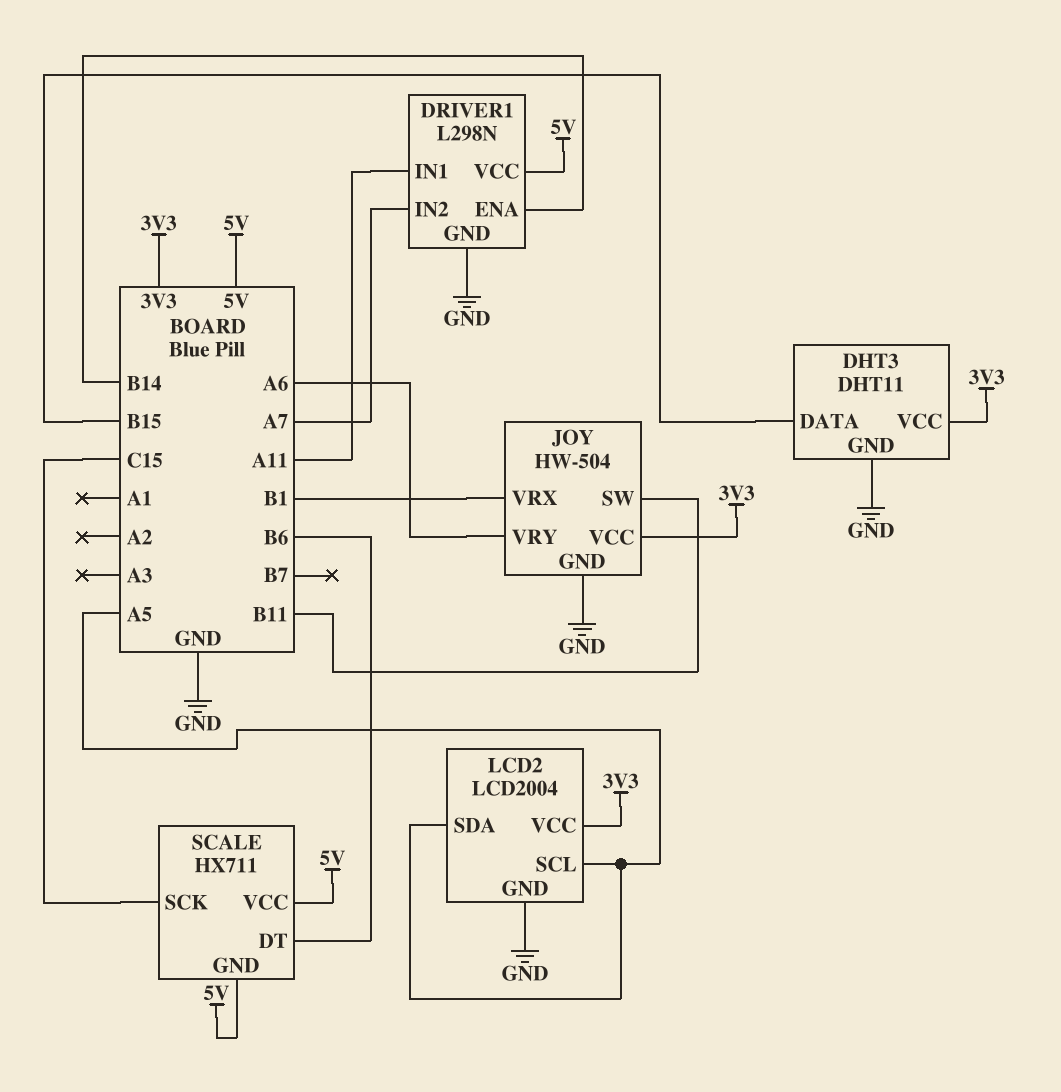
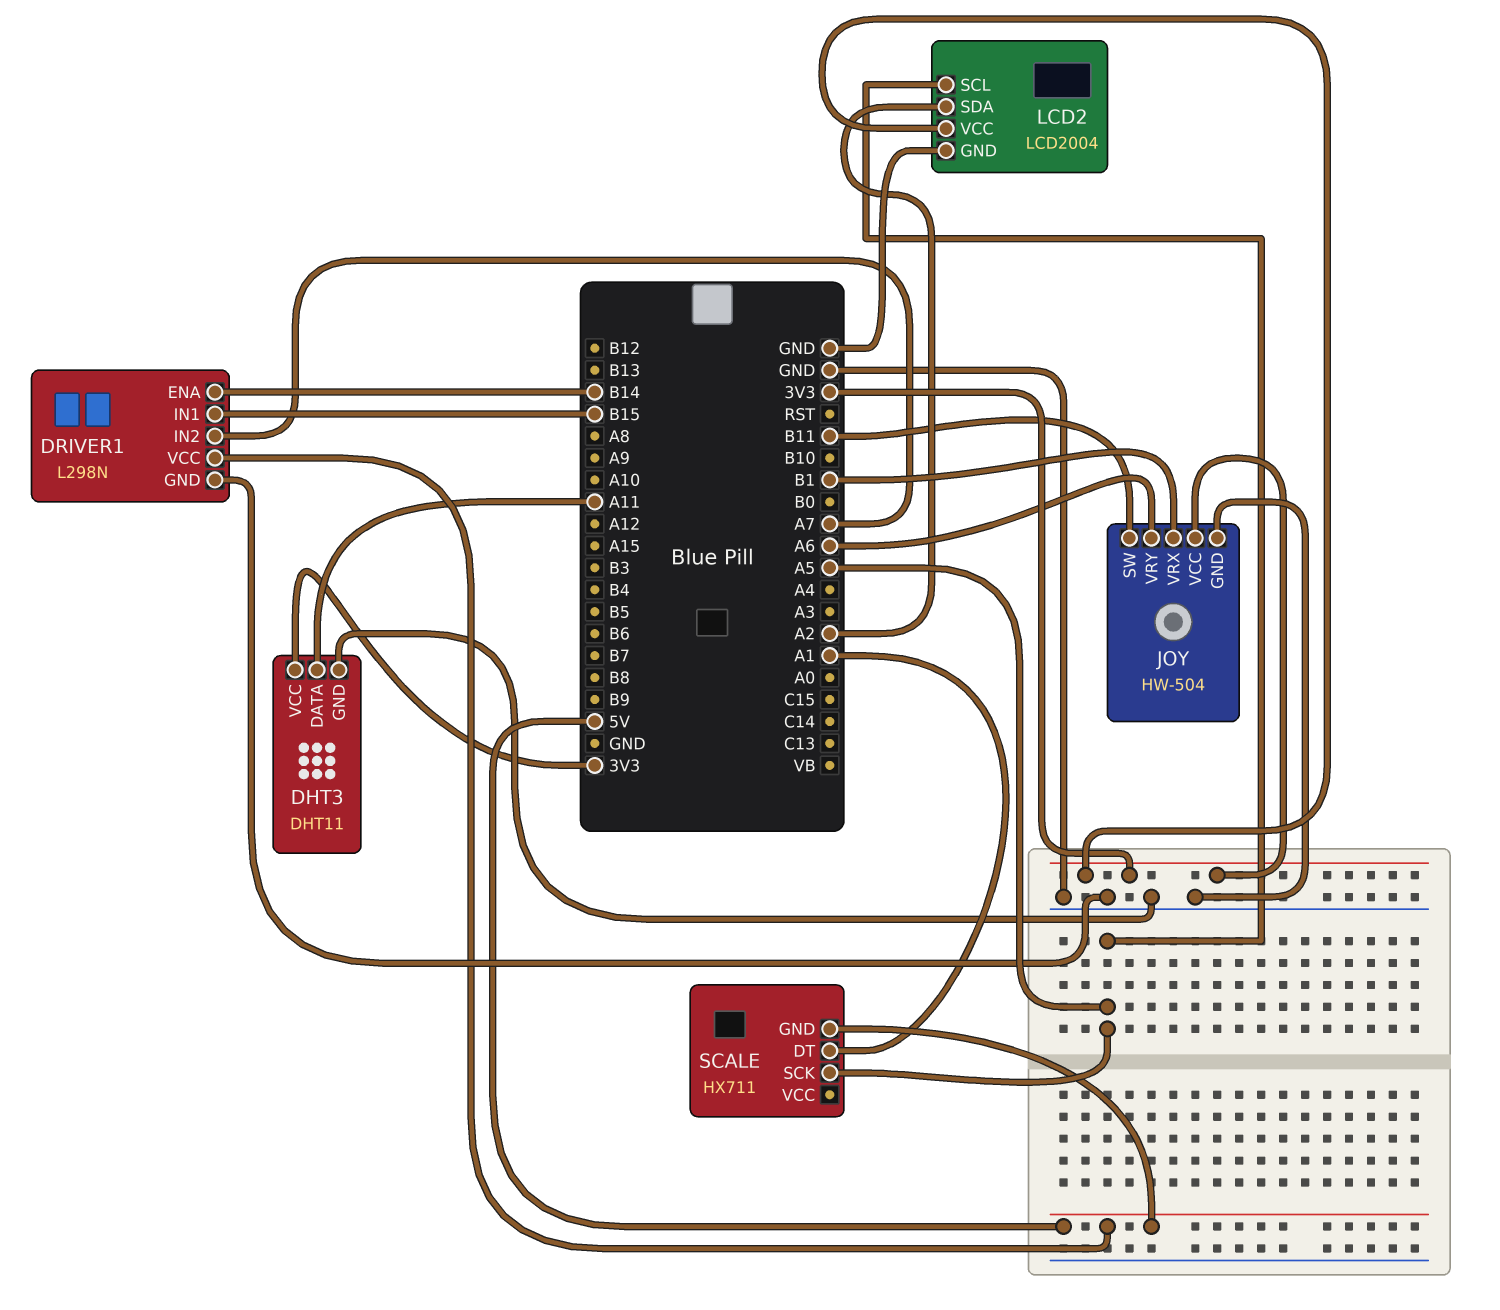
DHT3 pin DATA: B15 -> A11
DRIVER1 pin IN1: A11 -> B15
LCD2 pin SDA: A5 -> A2
SCALE pin DT: B6 -> A1
SCALE pin SCK: C15 -> A5
SCALE pin VCC: 5V -> none

